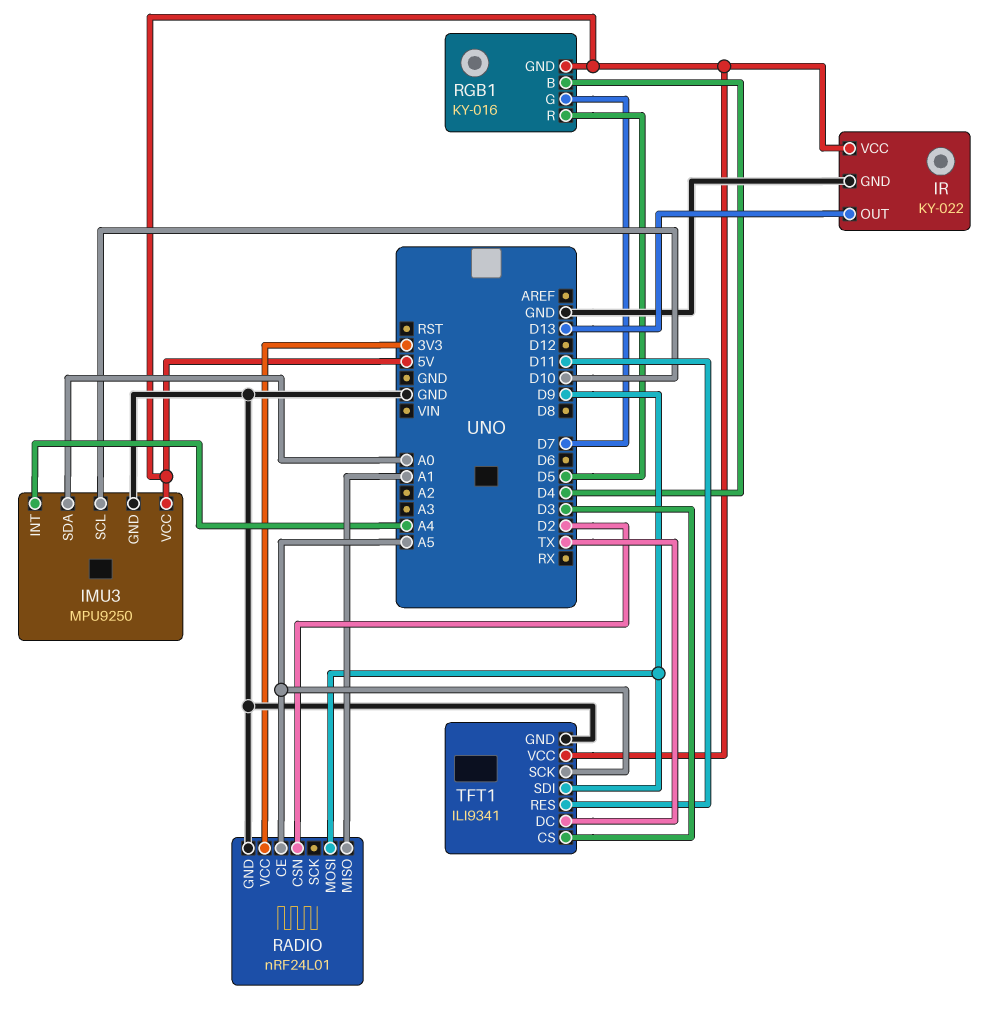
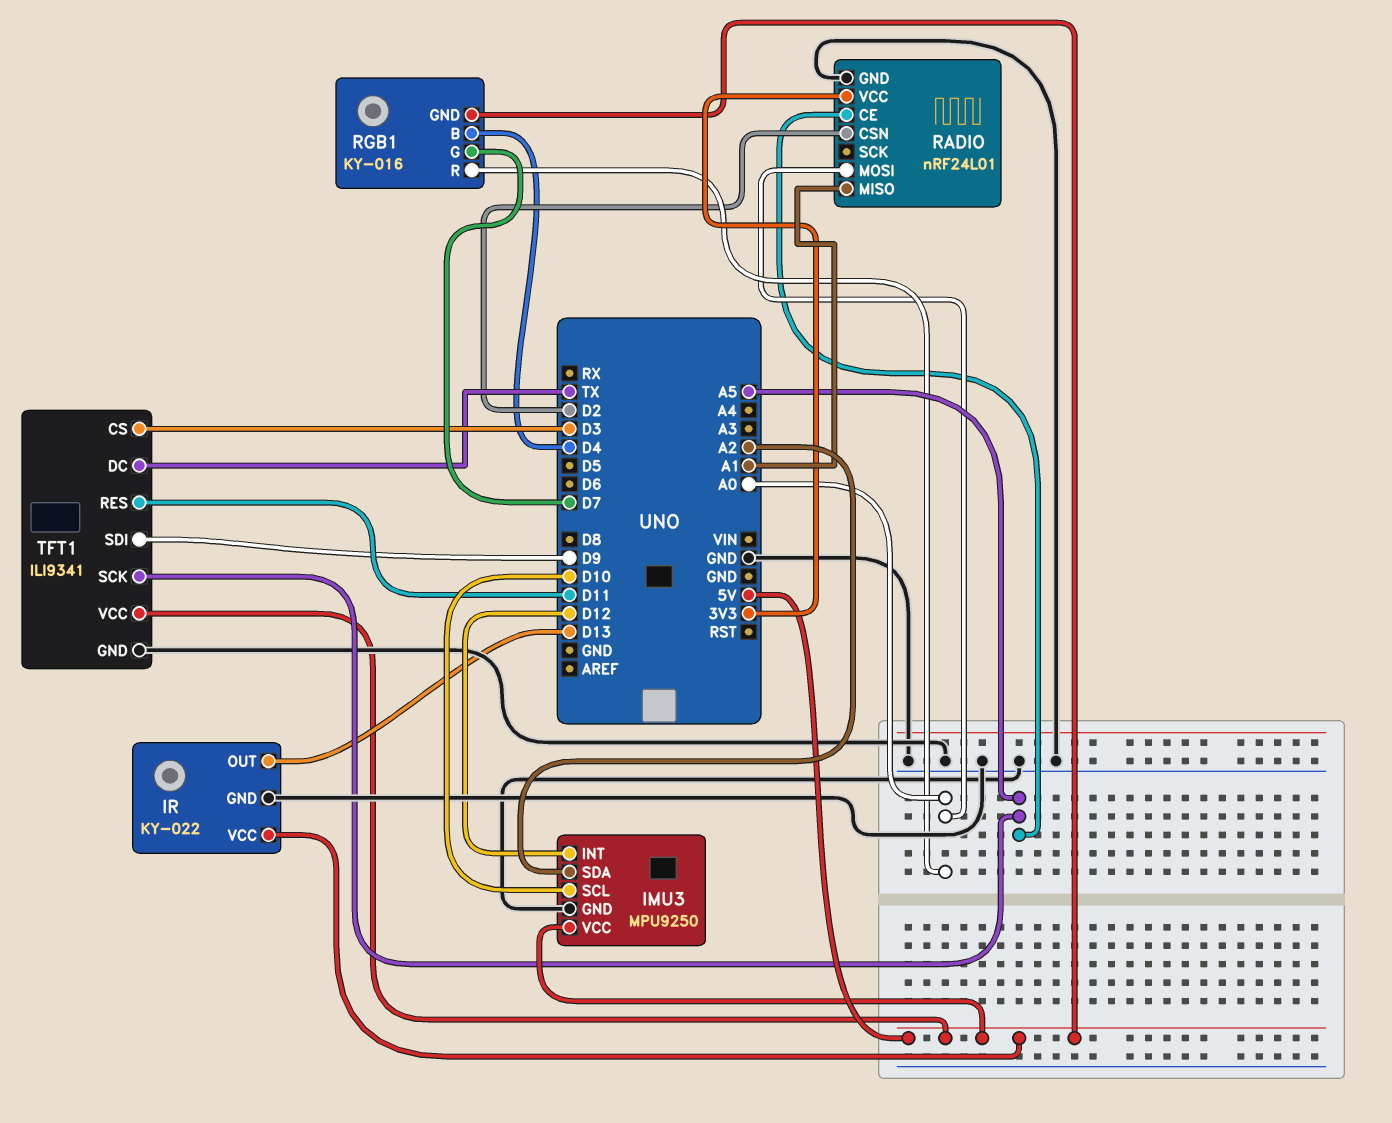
IMU3 pin INT: A4 -> D12
IMU3 pin SDA: A0 -> A2
RADIO pin MOSI: D9 -> A0
RGB1 pin R: D5 -> A0

